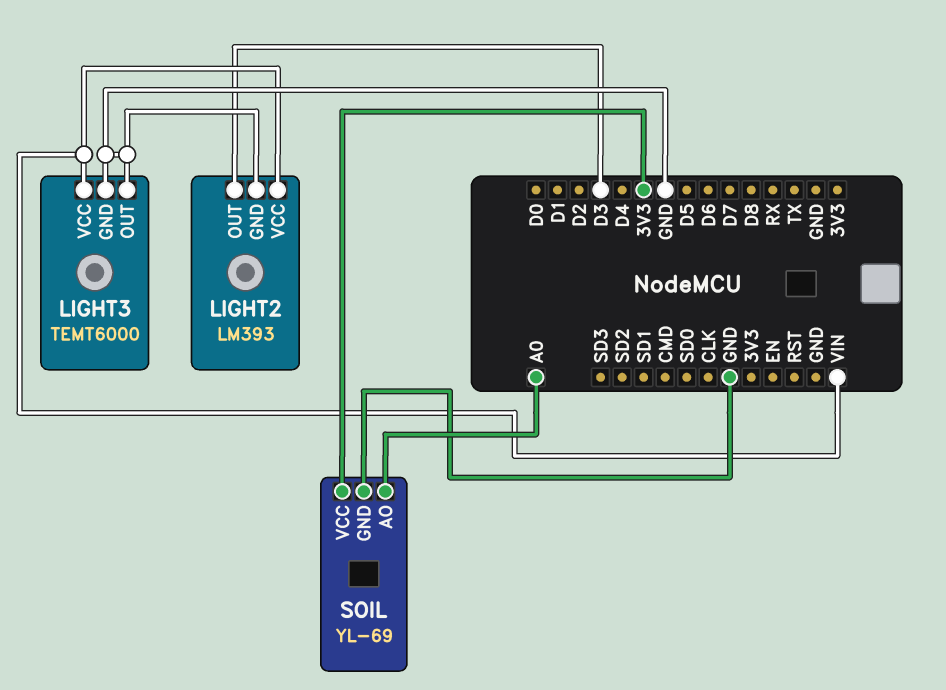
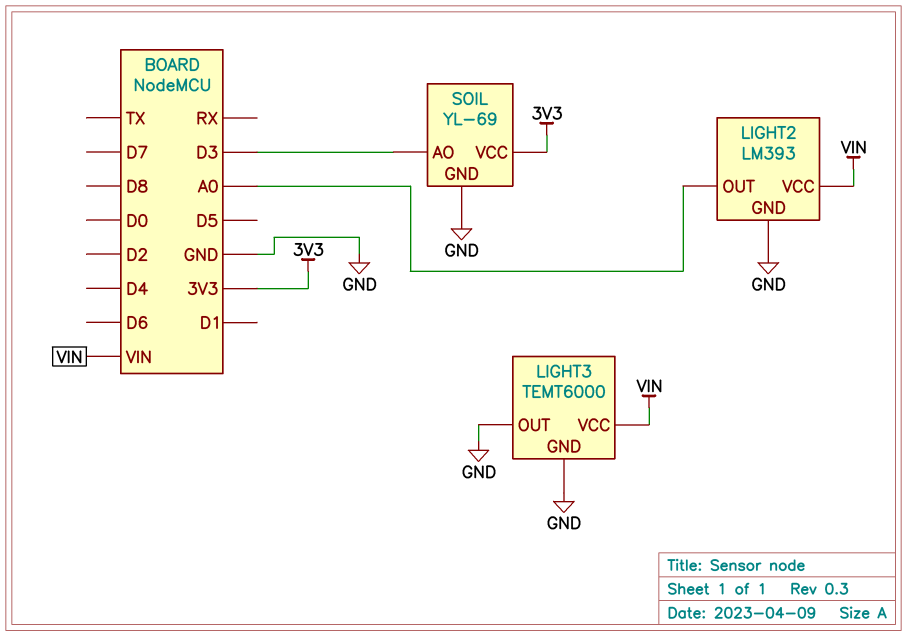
LIGHT2 pin OUT: D3 -> A0
SOIL pin AO: A0 -> D3

